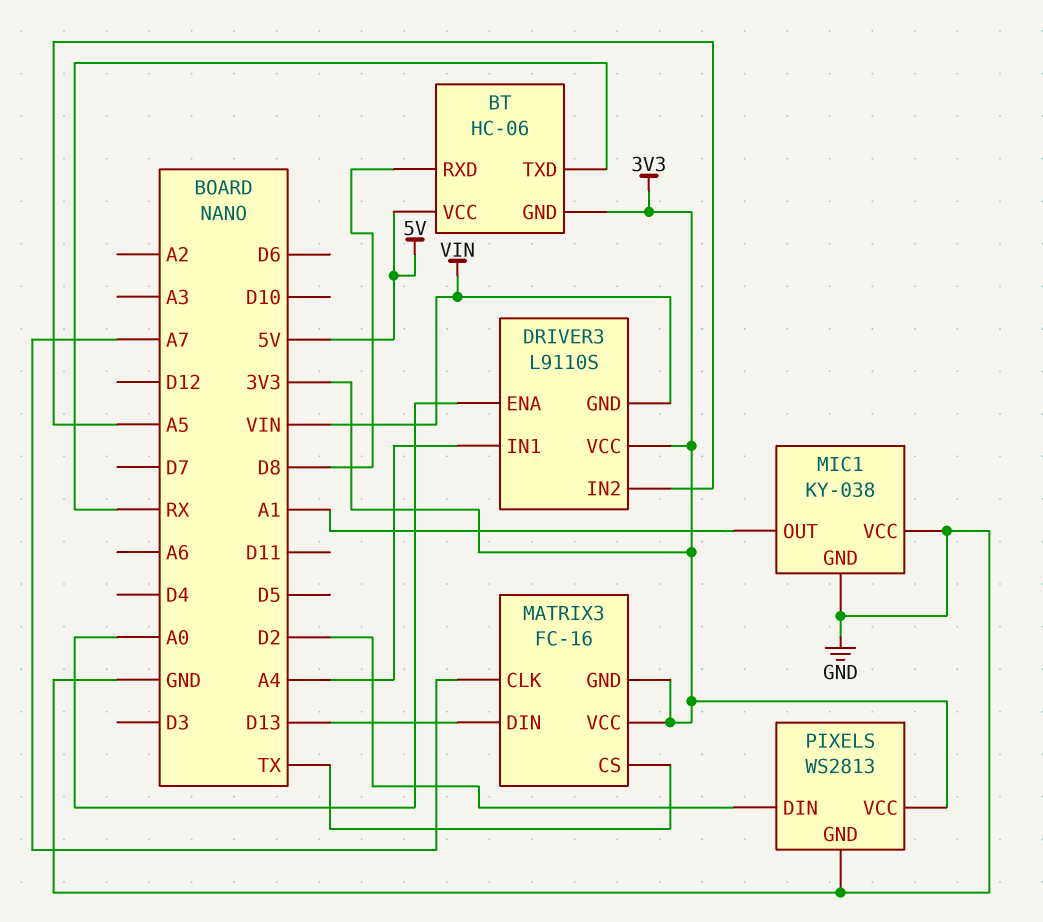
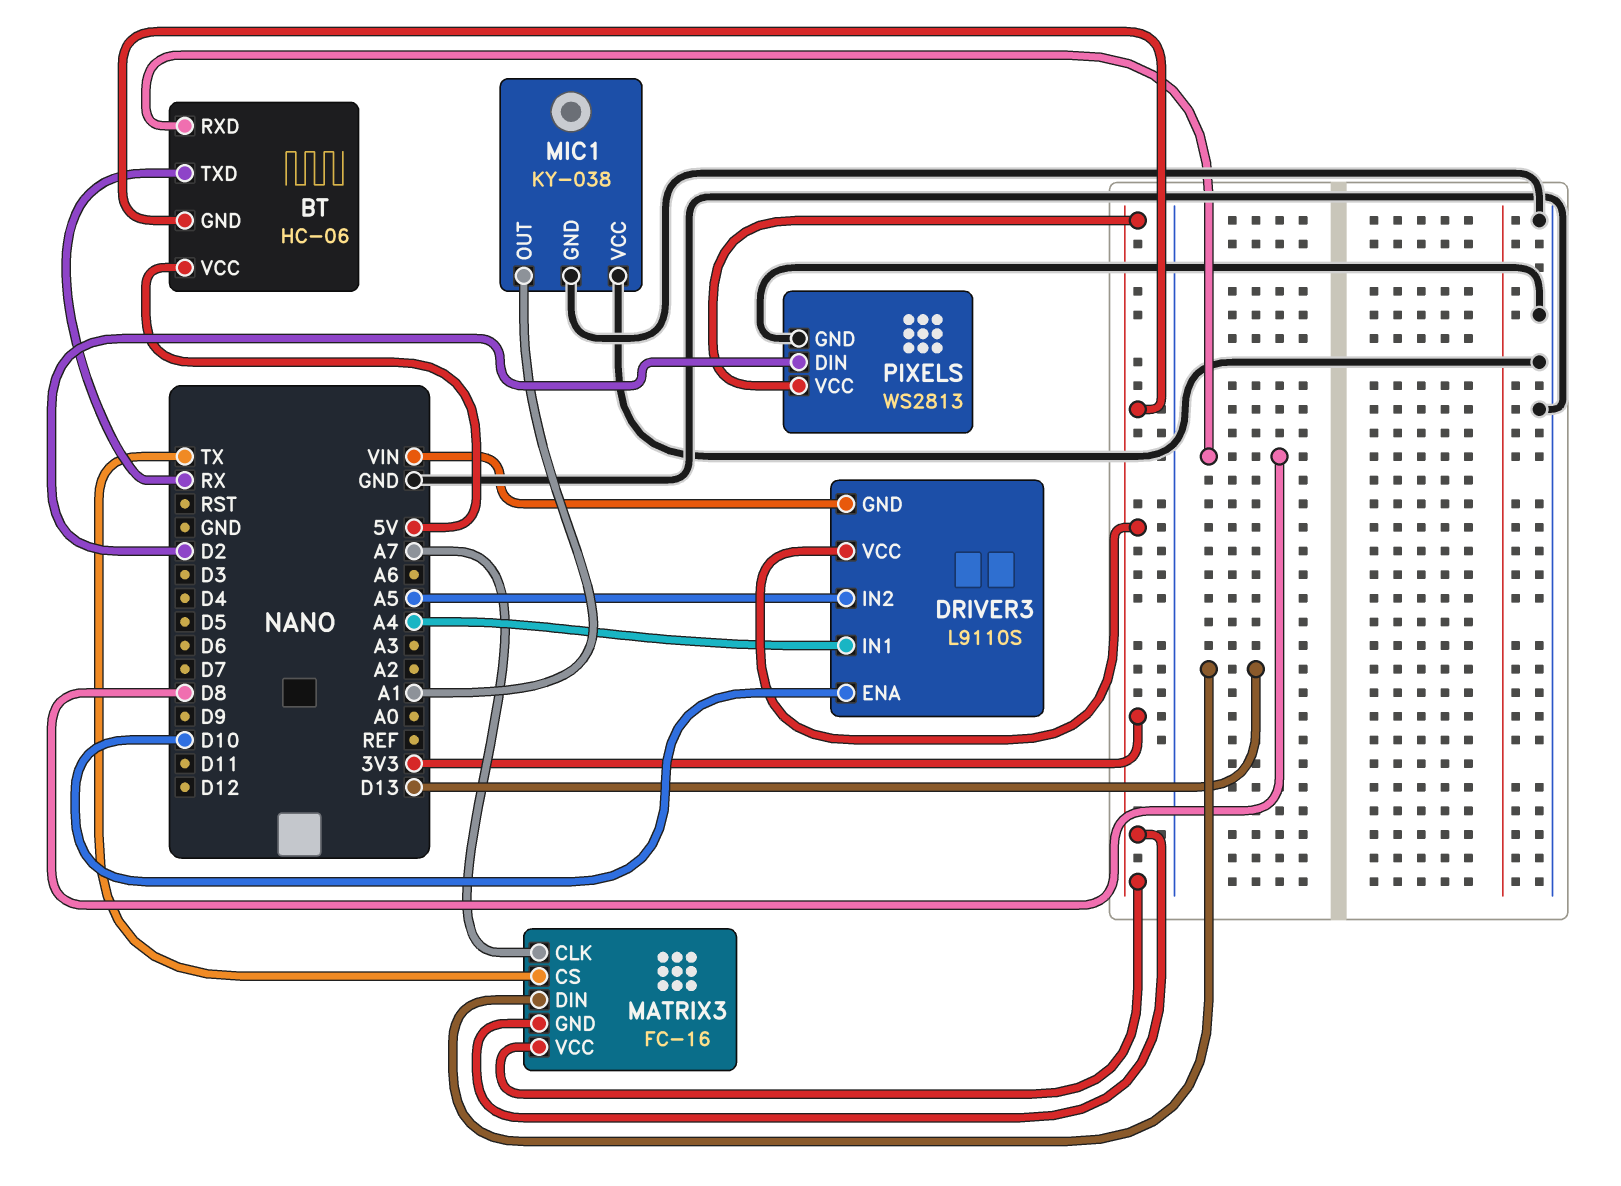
DRIVER3 pin ENA: A0 -> D10

